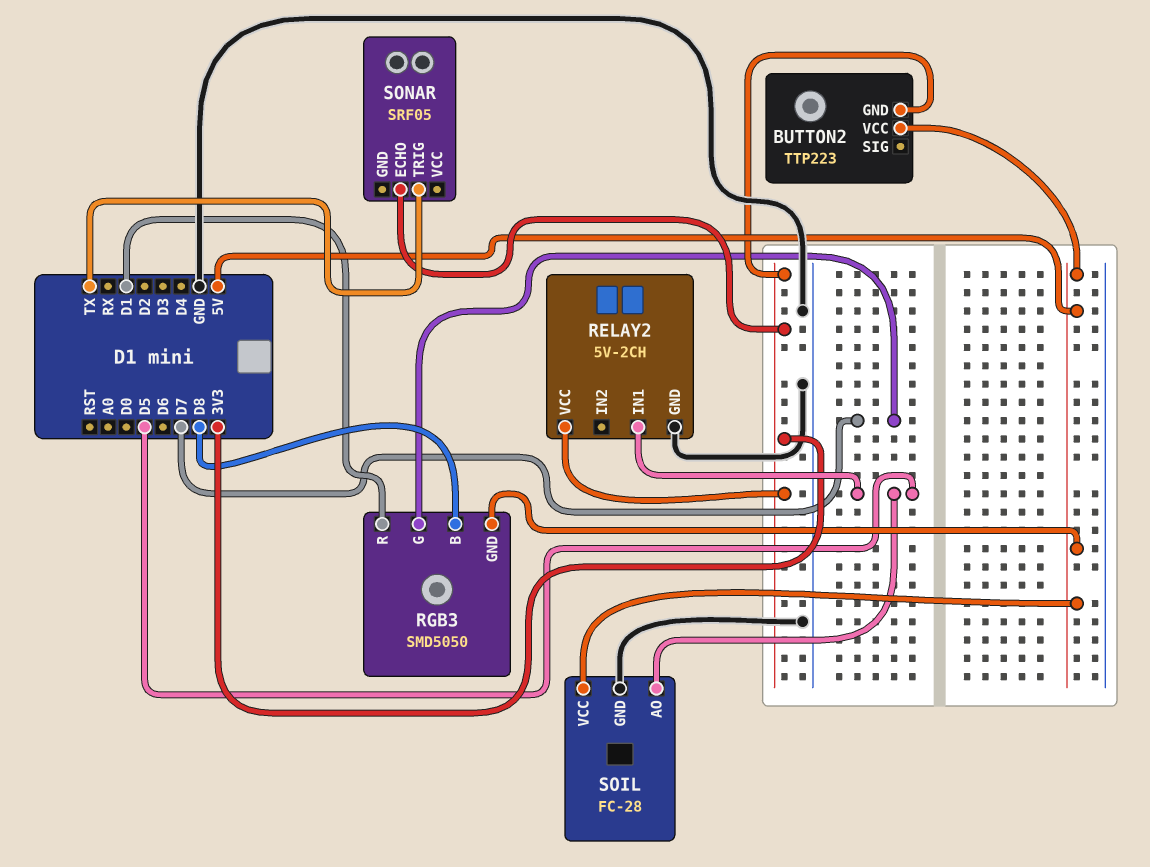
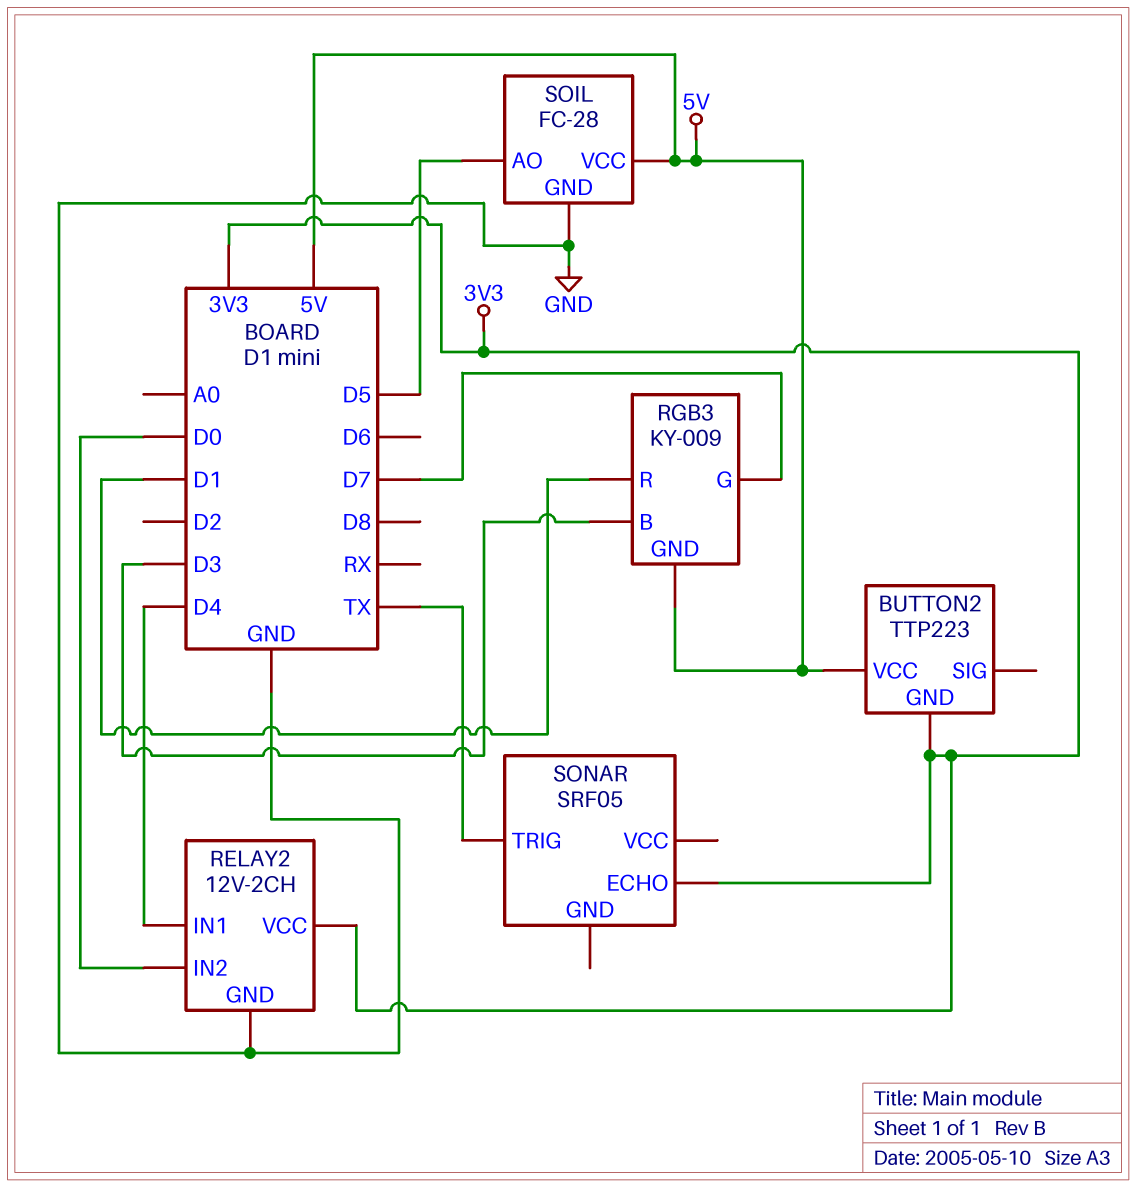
RELAY2: 5V-2CH -> 12V-2CH
RELAY2 pin IN1: D5 -> D4
RELAY2 pin IN2: none -> D0
RGB3: SMD5050 -> KY-009
RGB3 pin B: D8 -> D3

